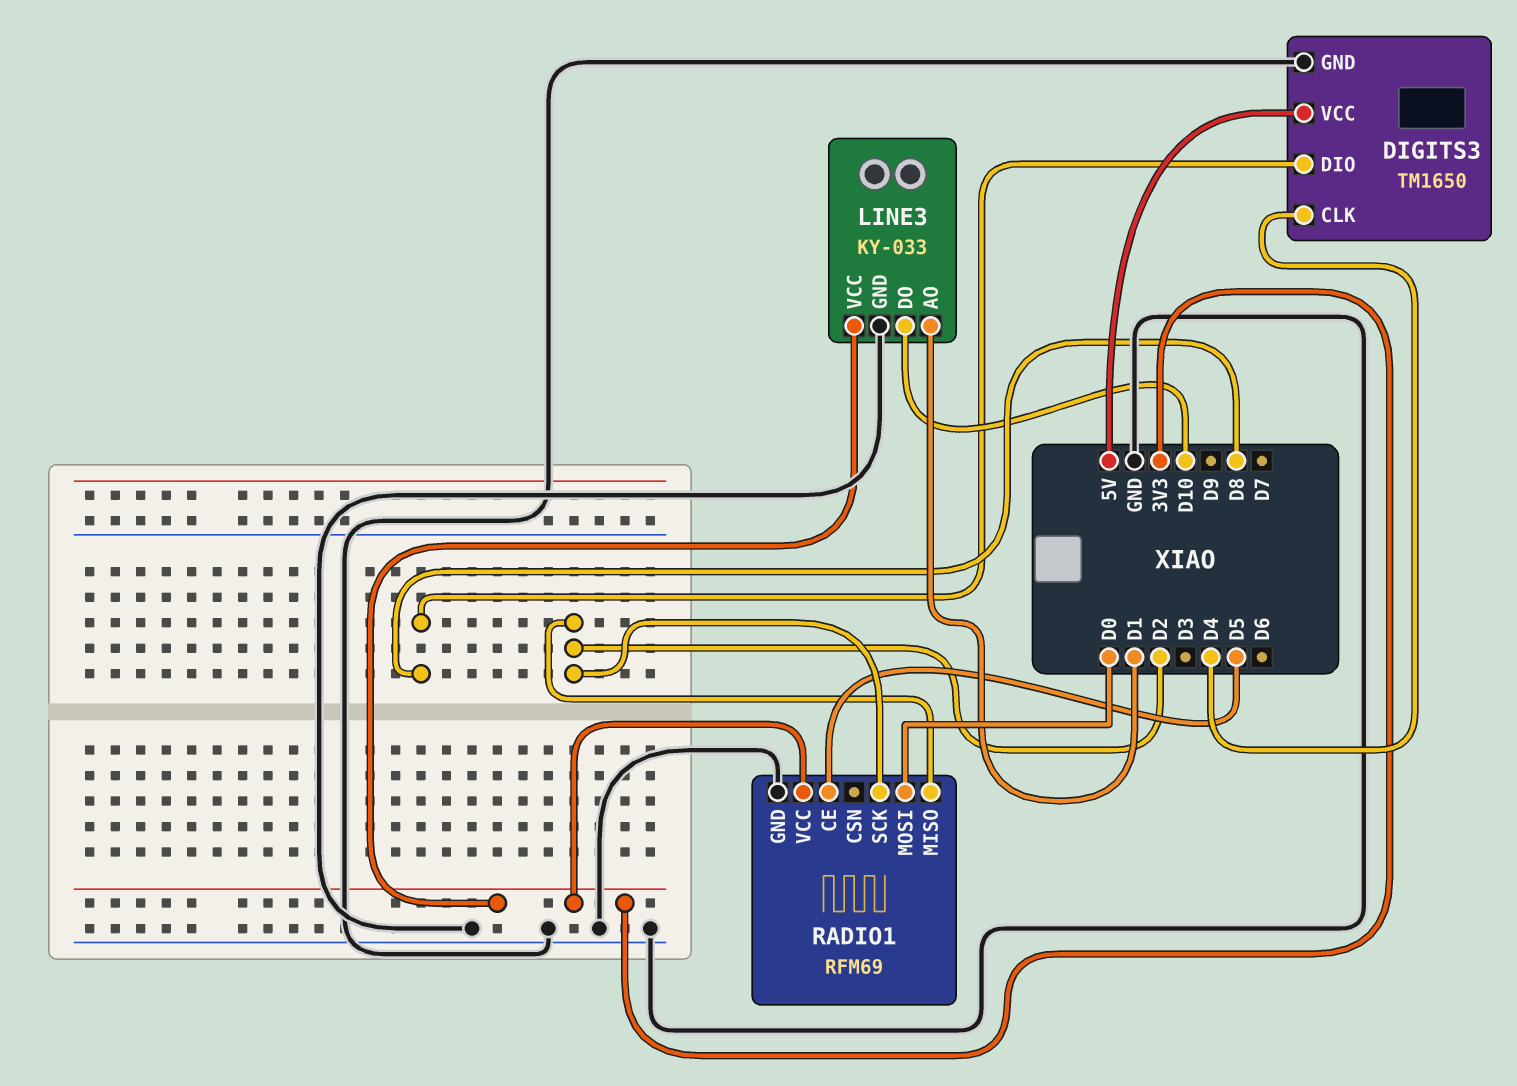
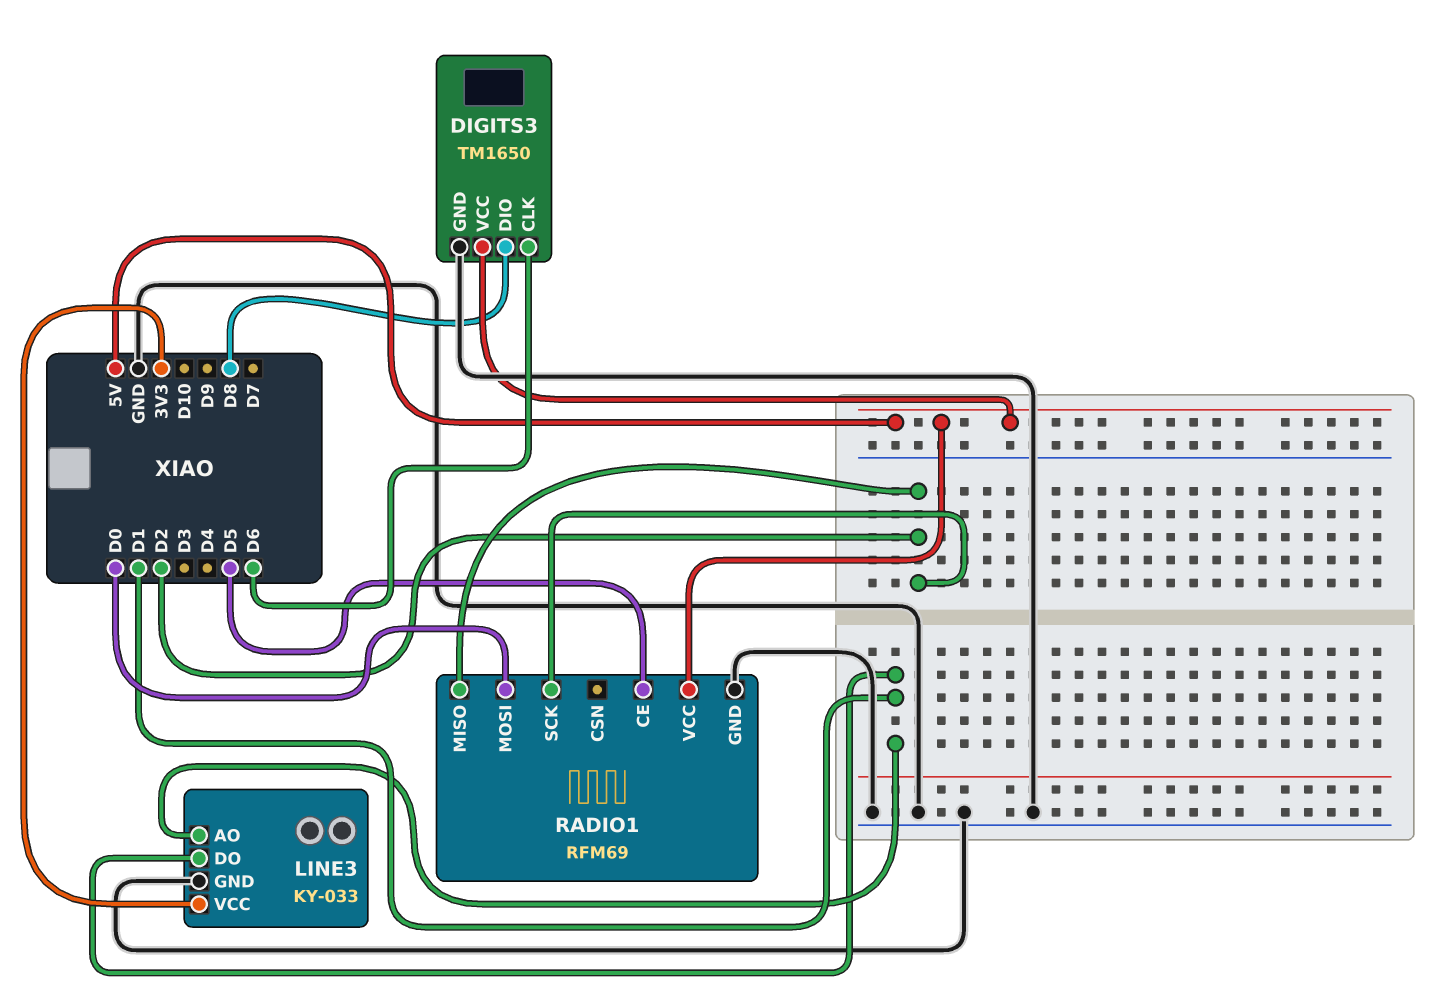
DIGITS3 pin CLK: D4 -> D6
LINE3 pin DO: D10 -> D1
RADIO1 pin VCC: 3V3 -> 5V

